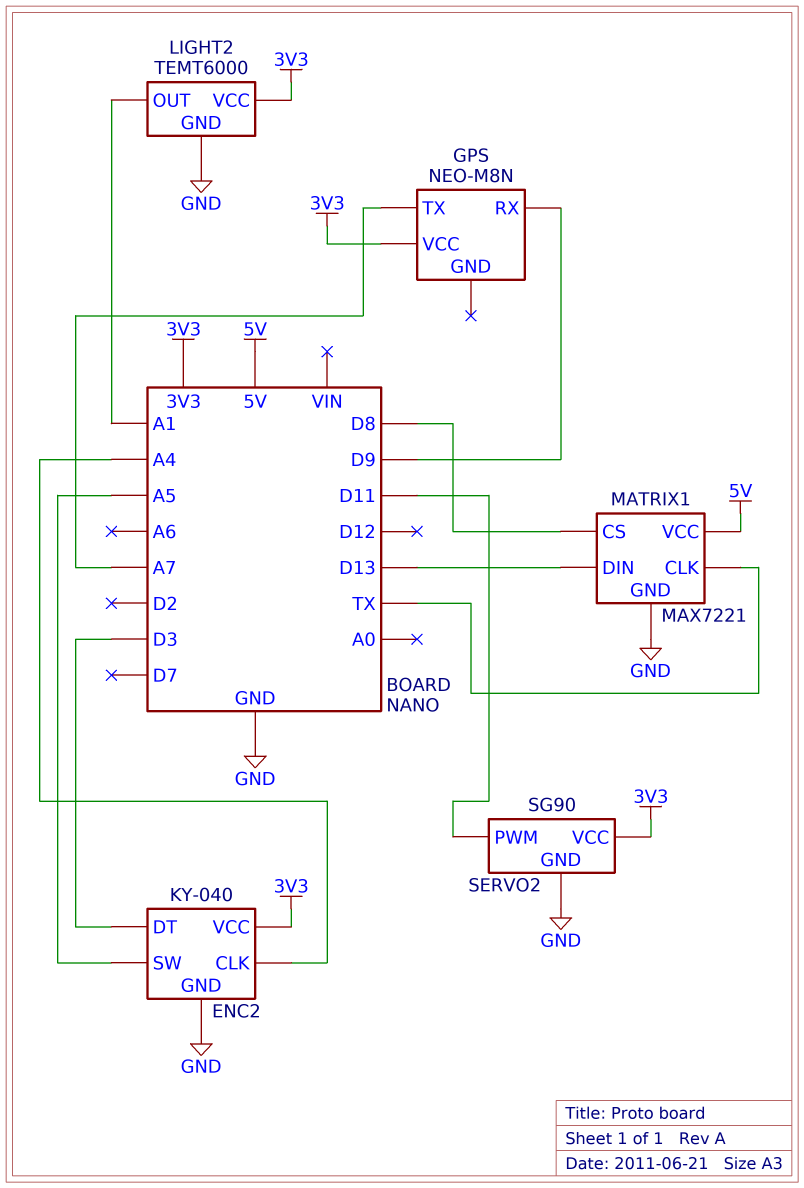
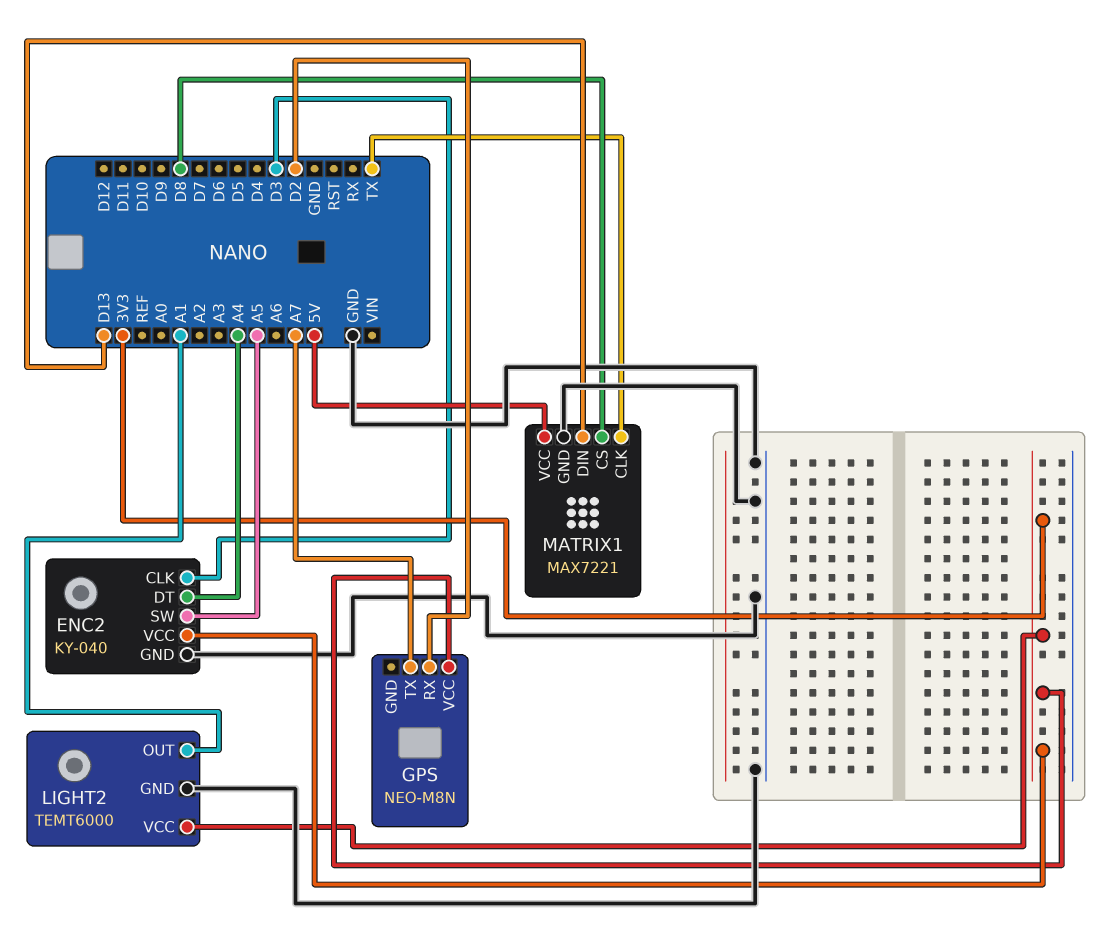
ENC2 pin CLK: A4 -> D3
ENC2 pin DT: D3 -> A4
GPS pin RX: D9 -> D2
SERVO2: SG90 -> none
SERVO2 pin GND: GND -> none
SERVO2 pin PWM: D11 -> none
SERVO2 pin VCC: 3V3 -> none

